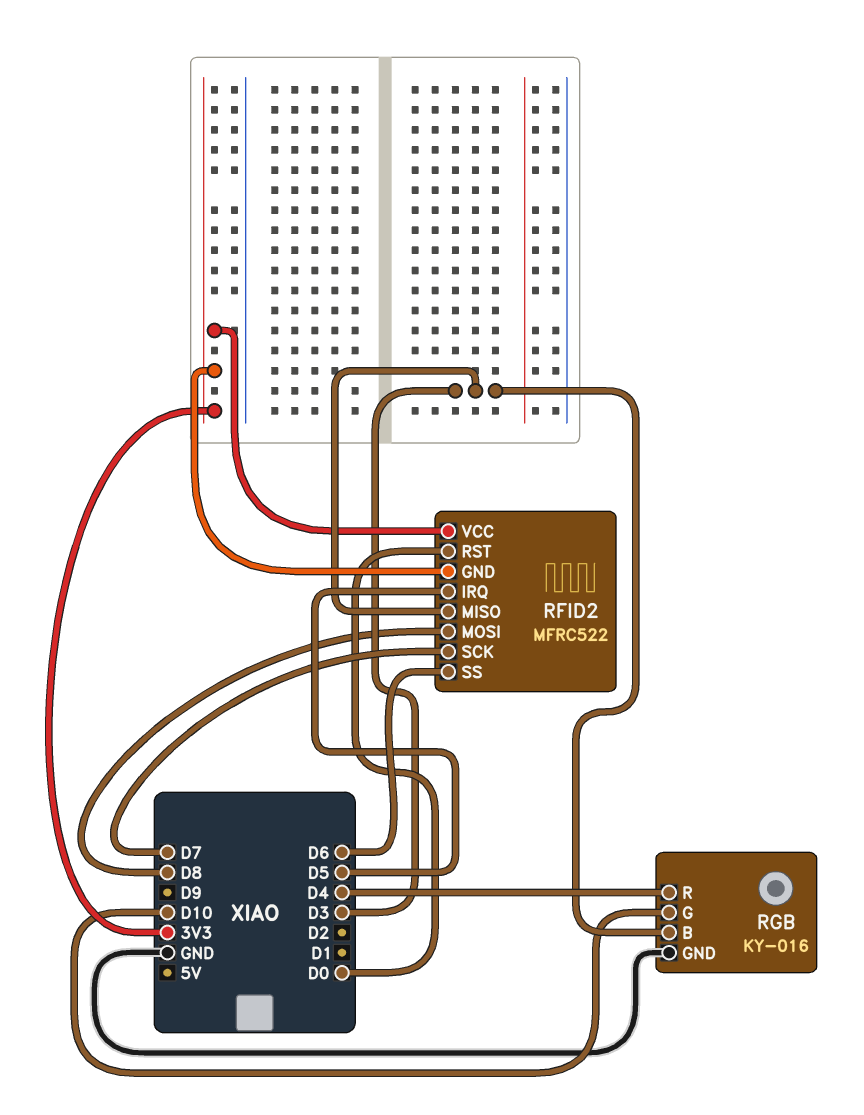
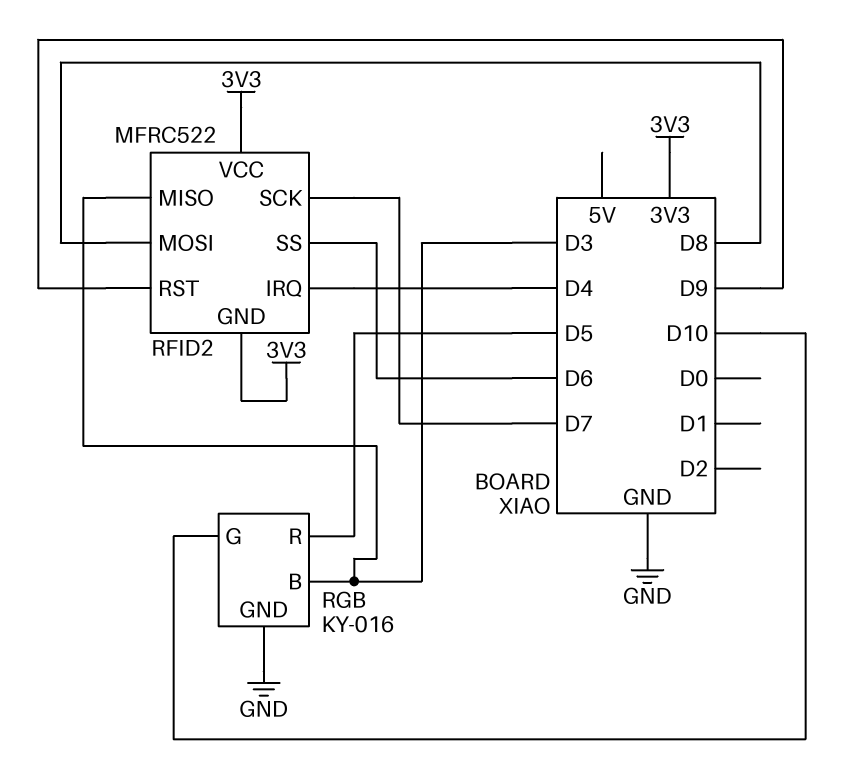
RFID2 pin IRQ: D5 -> D4
RFID2 pin RST: D0 -> D9
RGB pin R: D4 -> D5

